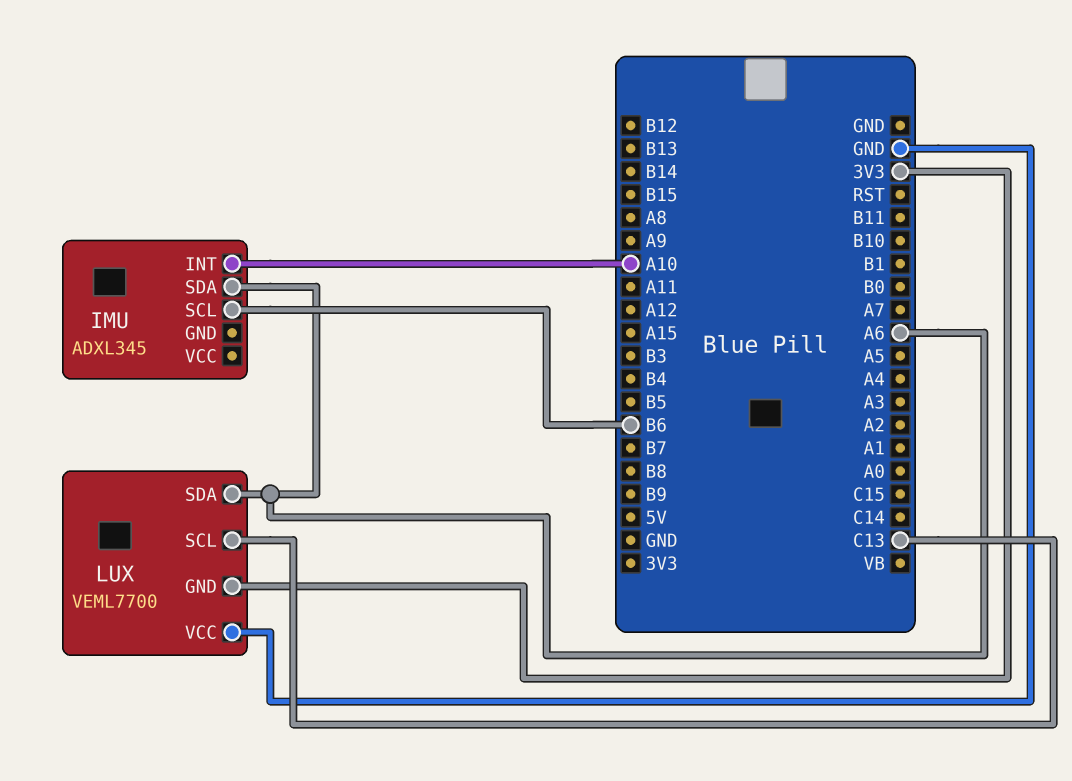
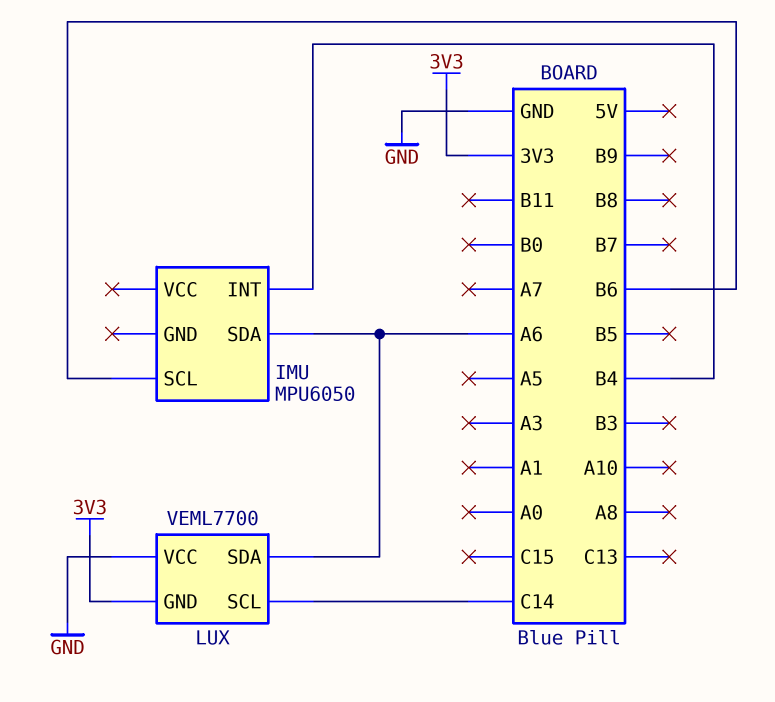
IMU: ADXL345 -> MPU6050
IMU pin INT: A10 -> B4
LUX pin SCL: C13 -> C14

